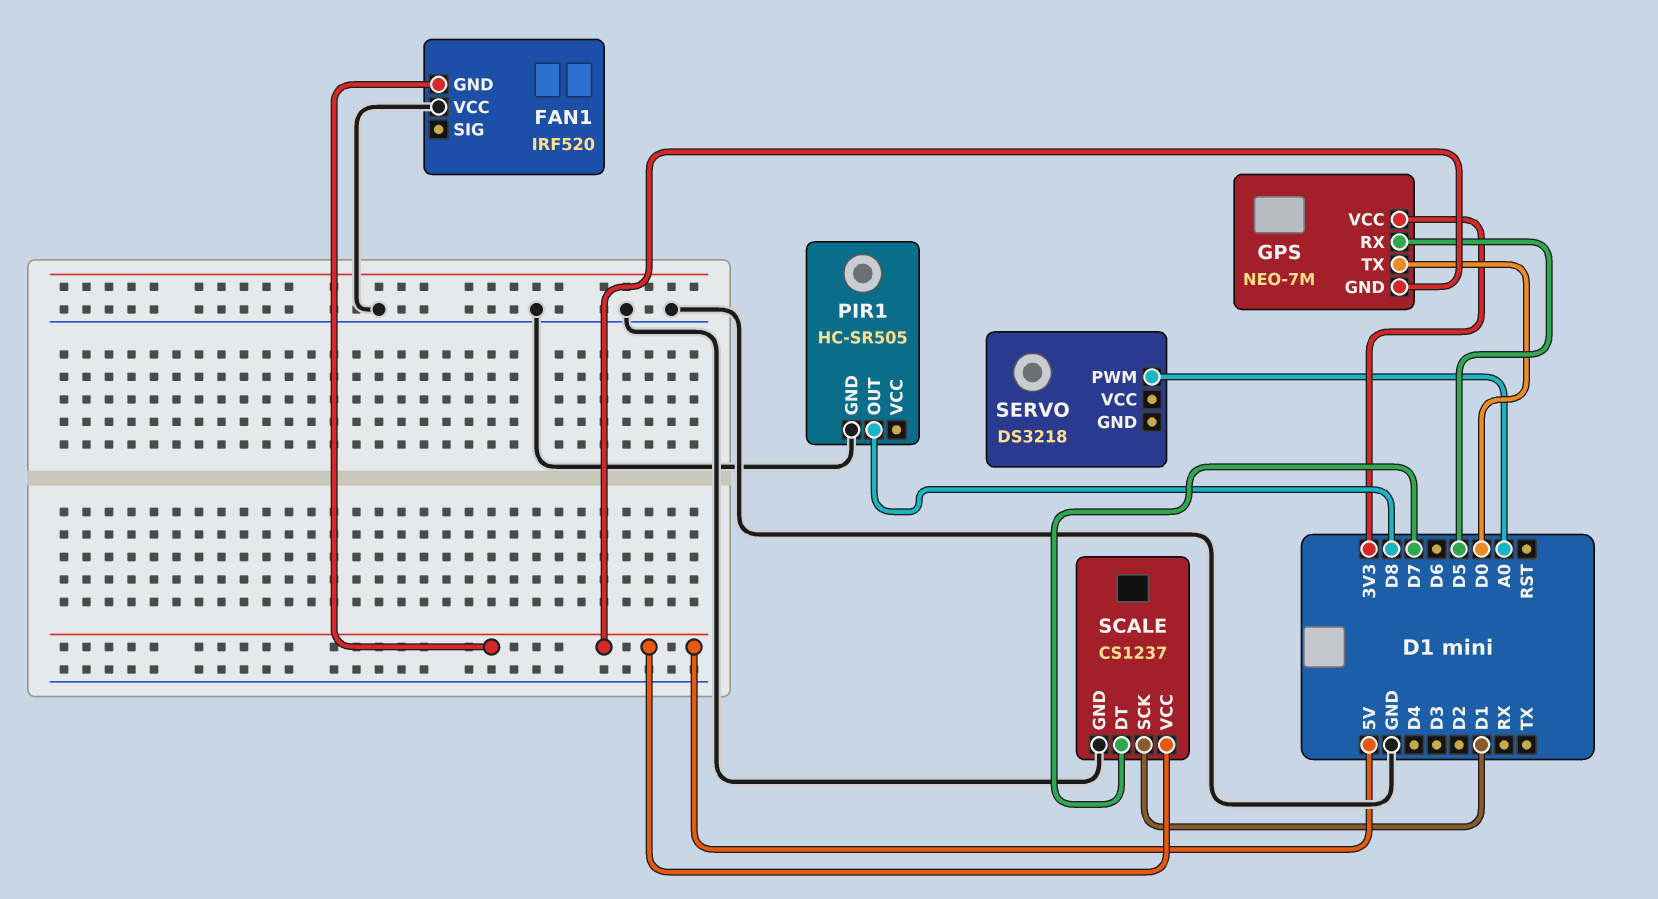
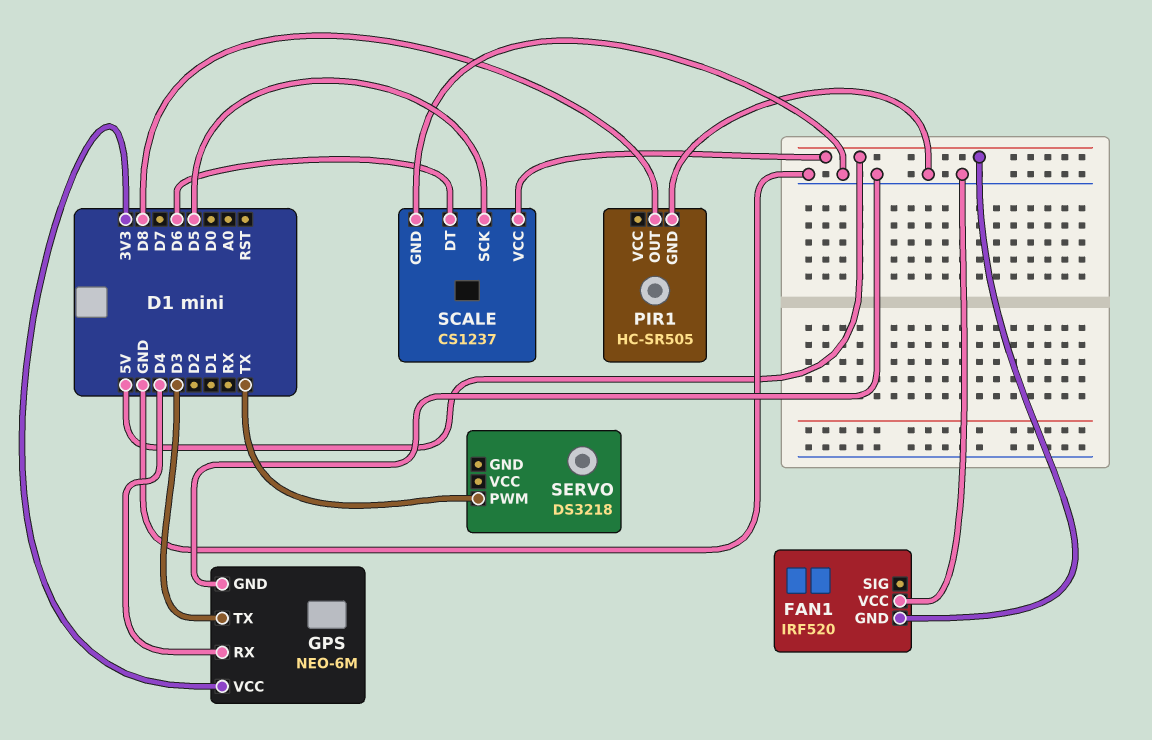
GPS: NEO-7M -> NEO-6M
GPS pin GND: 5V -> GND
GPS pin RX: D5 -> D4
GPS pin TX: D0 -> D3
SCALE pin DT: D7 -> D6
SCALE pin SCK: D1 -> D5
SERVO pin PWM: A0 -> TX

